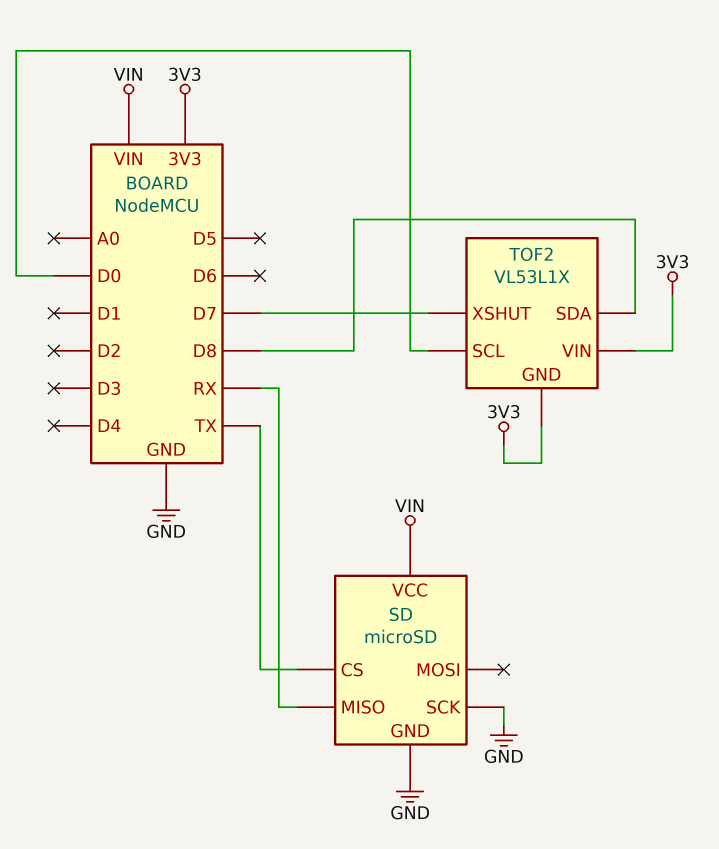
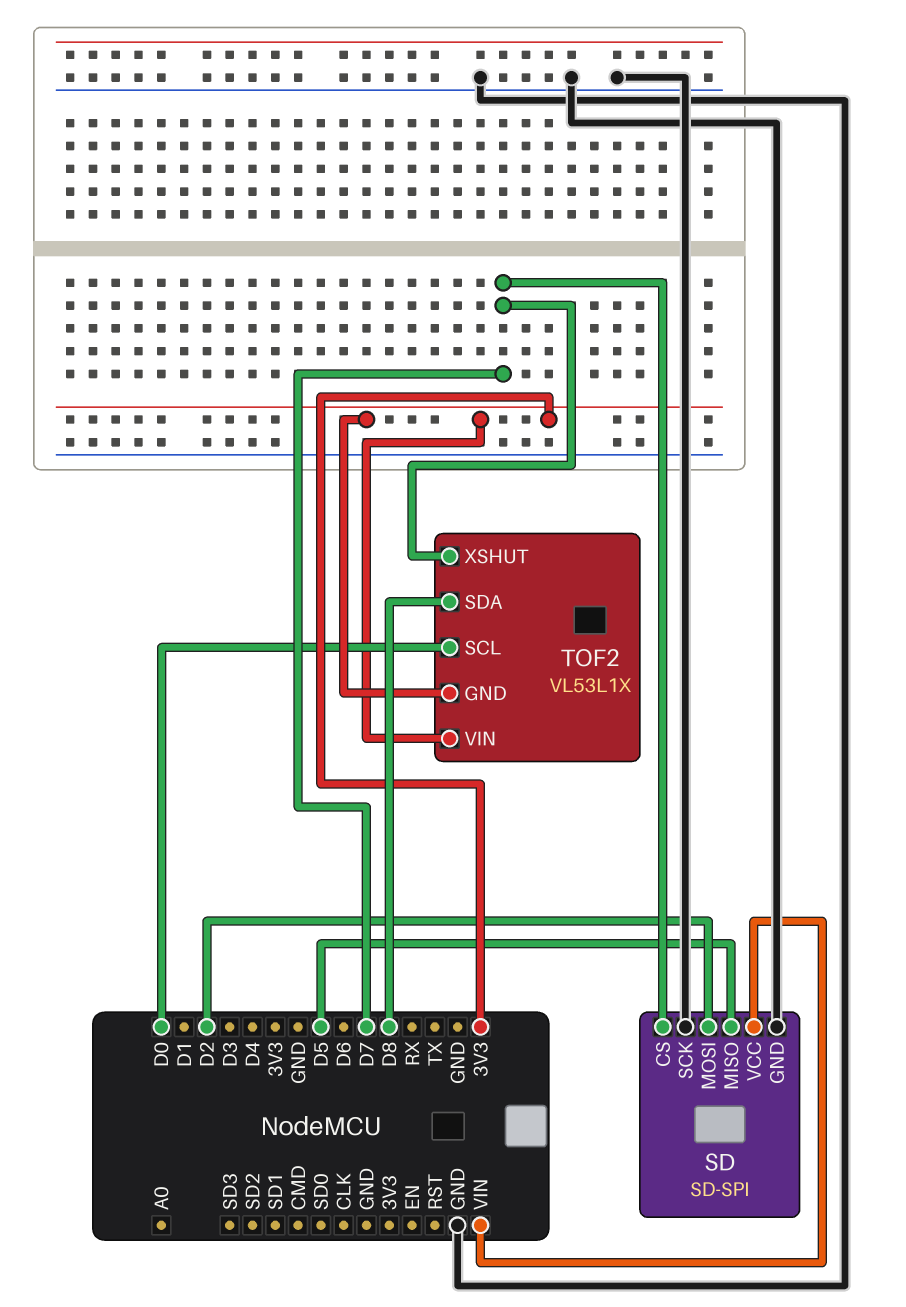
SD: microSD -> SD-SPI
SD pin CS: TX -> D7
SD pin MISO: RX -> D5
SD pin MOSI: none -> D2

